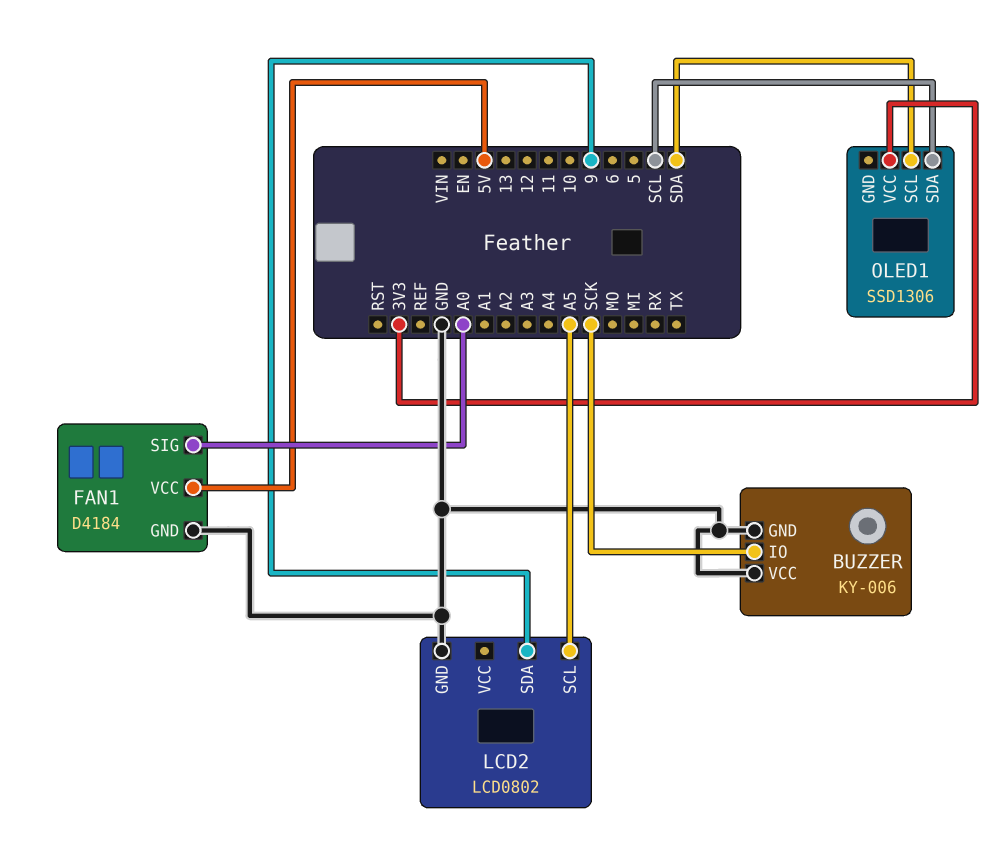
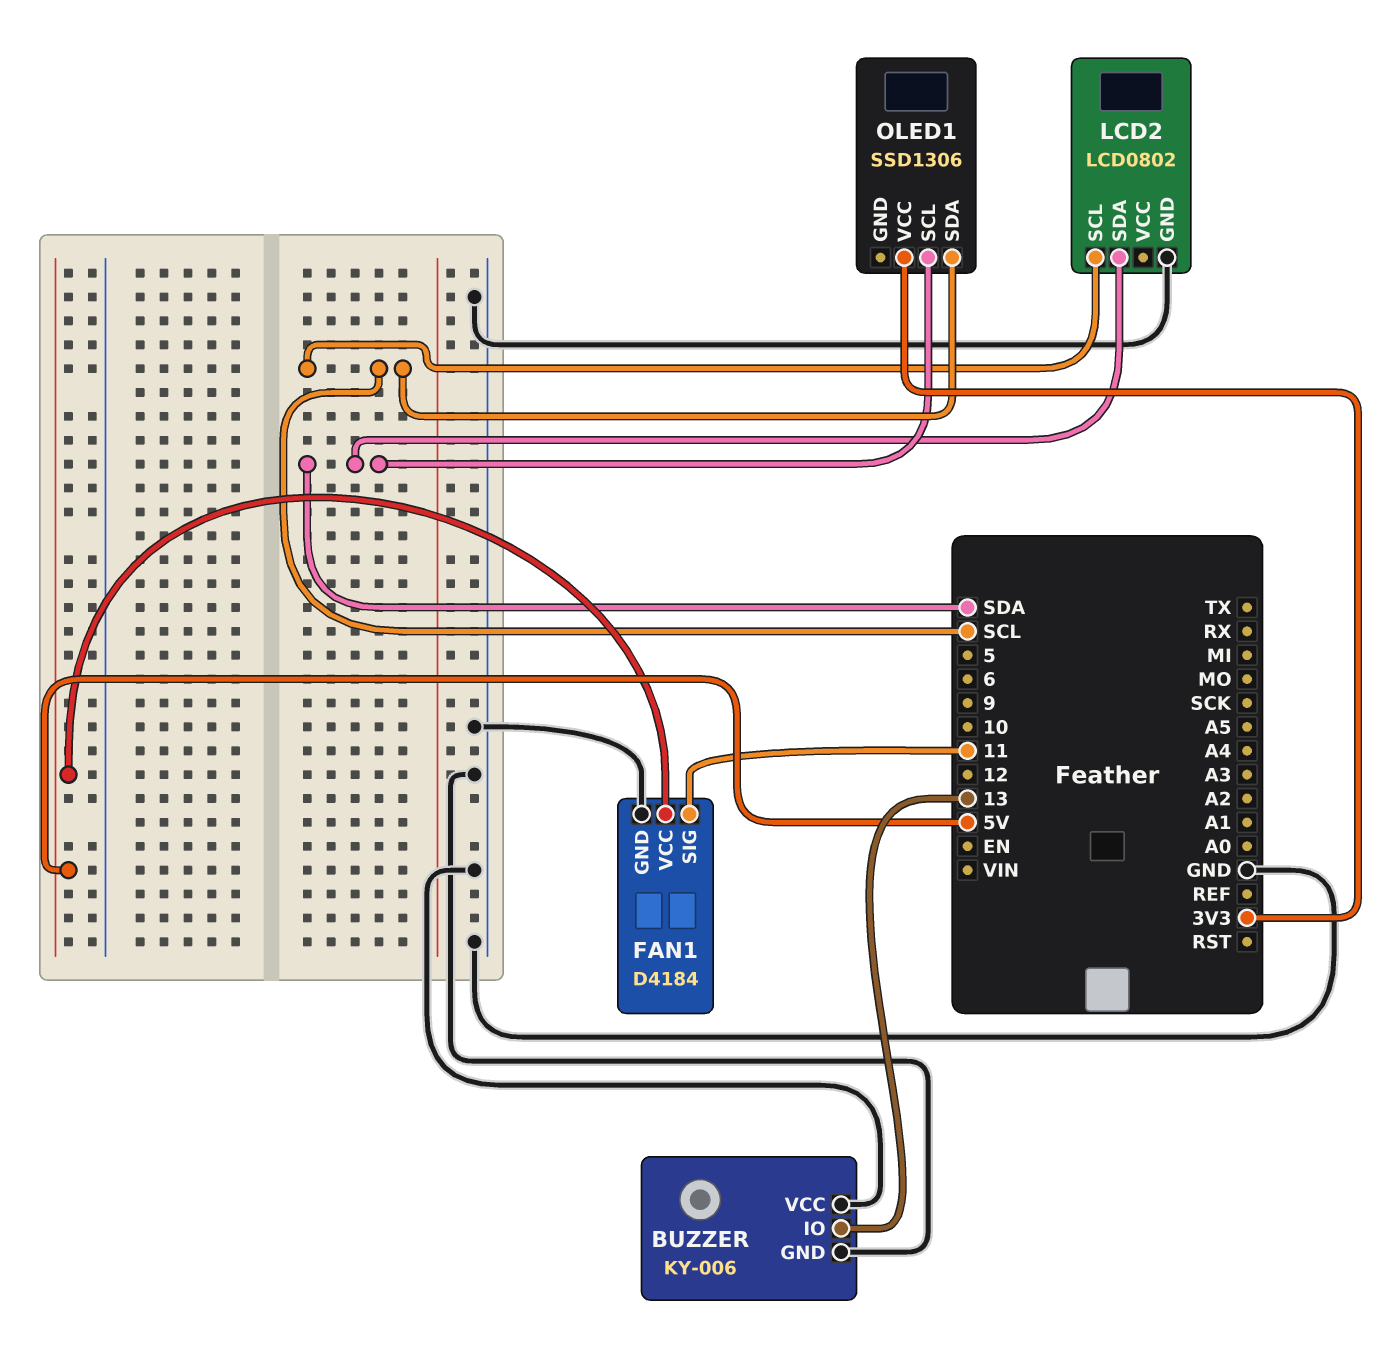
BUZZER pin IO: SCK -> 13
FAN1 pin SIG: A0 -> 11
LCD2 pin SCL: A5 -> SCL
LCD2 pin SDA: 9 -> SDA

